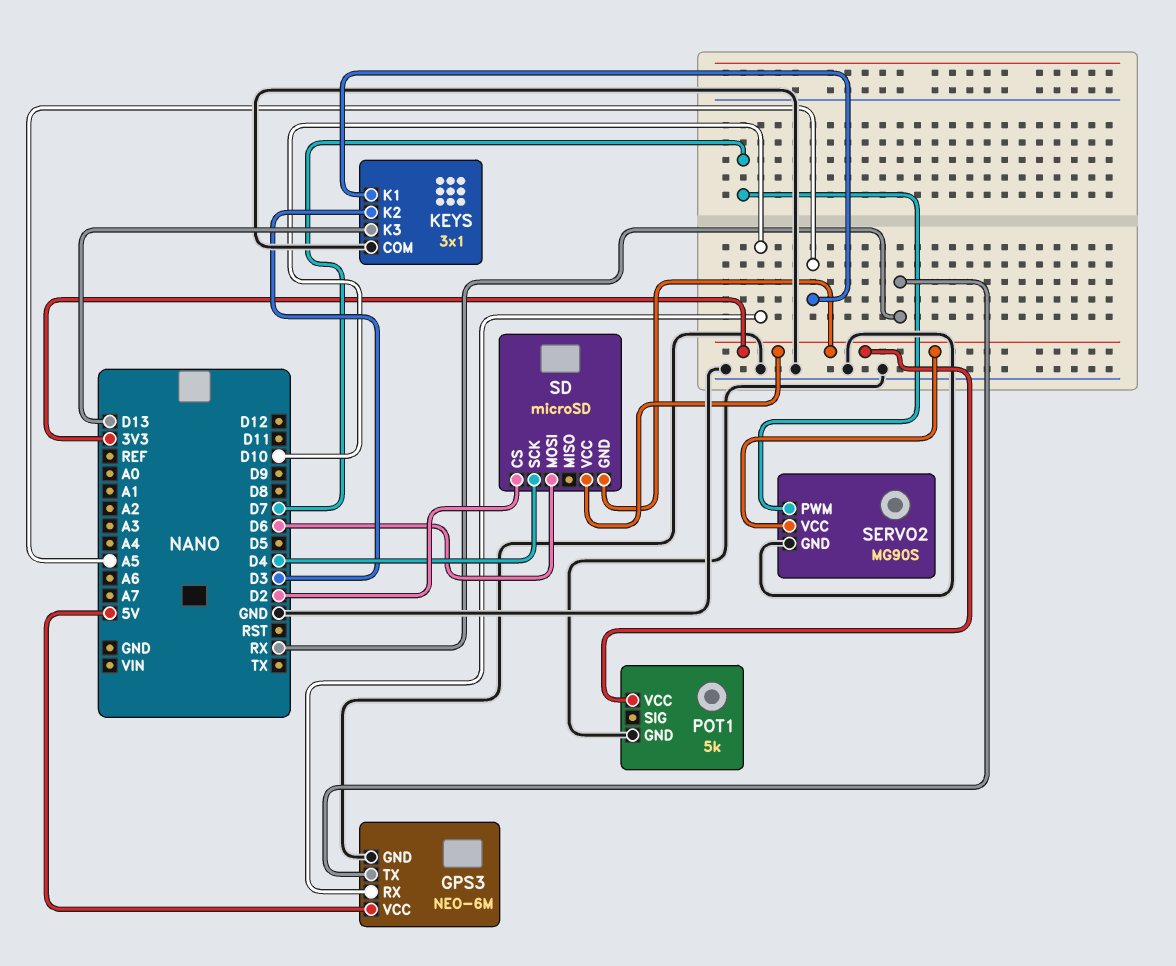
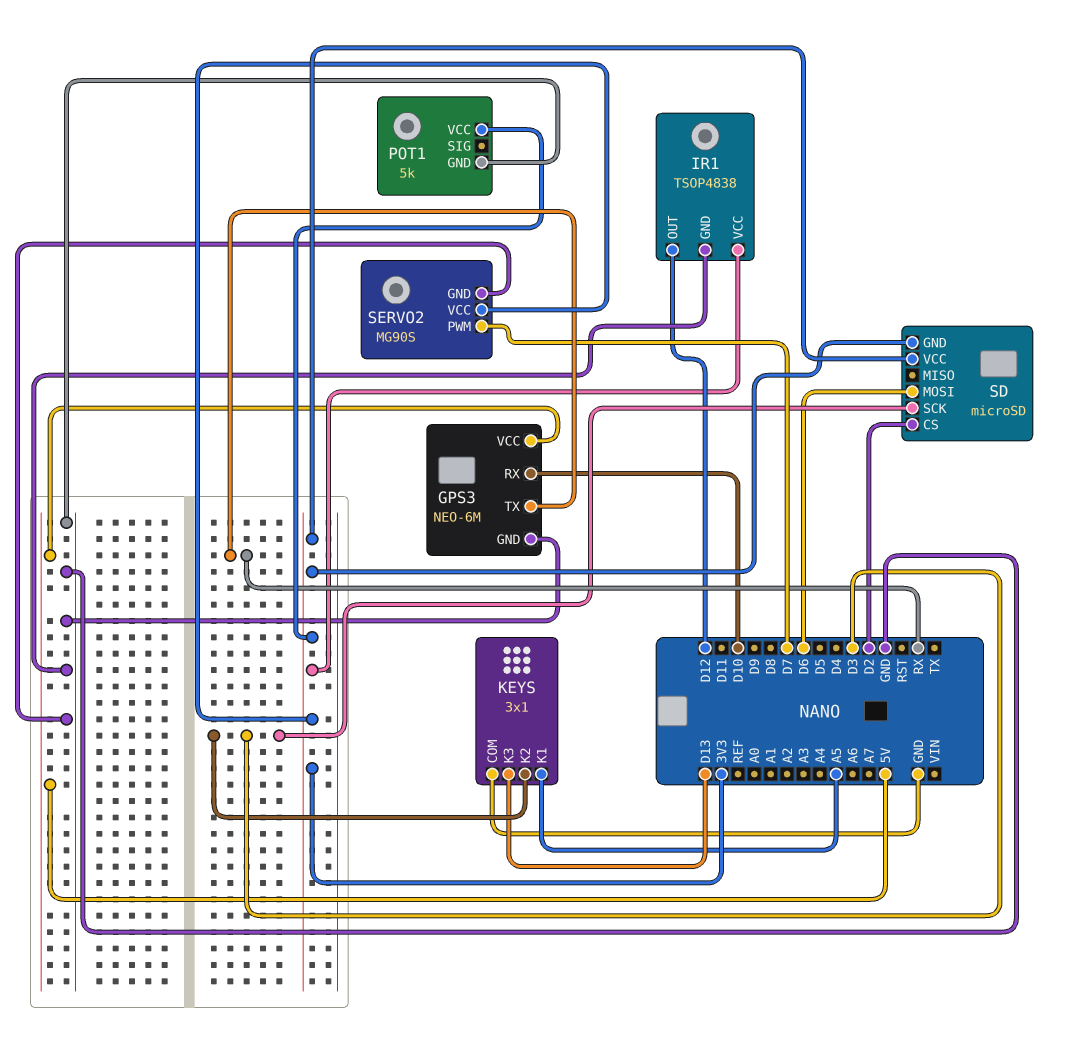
IR1: none -> TSOP4838
IR1 pin GND: none -> GND
IR1 pin OUT: none -> D12
IR1 pin VCC: none -> 3V3
SD pin SCK: D4 -> D3

